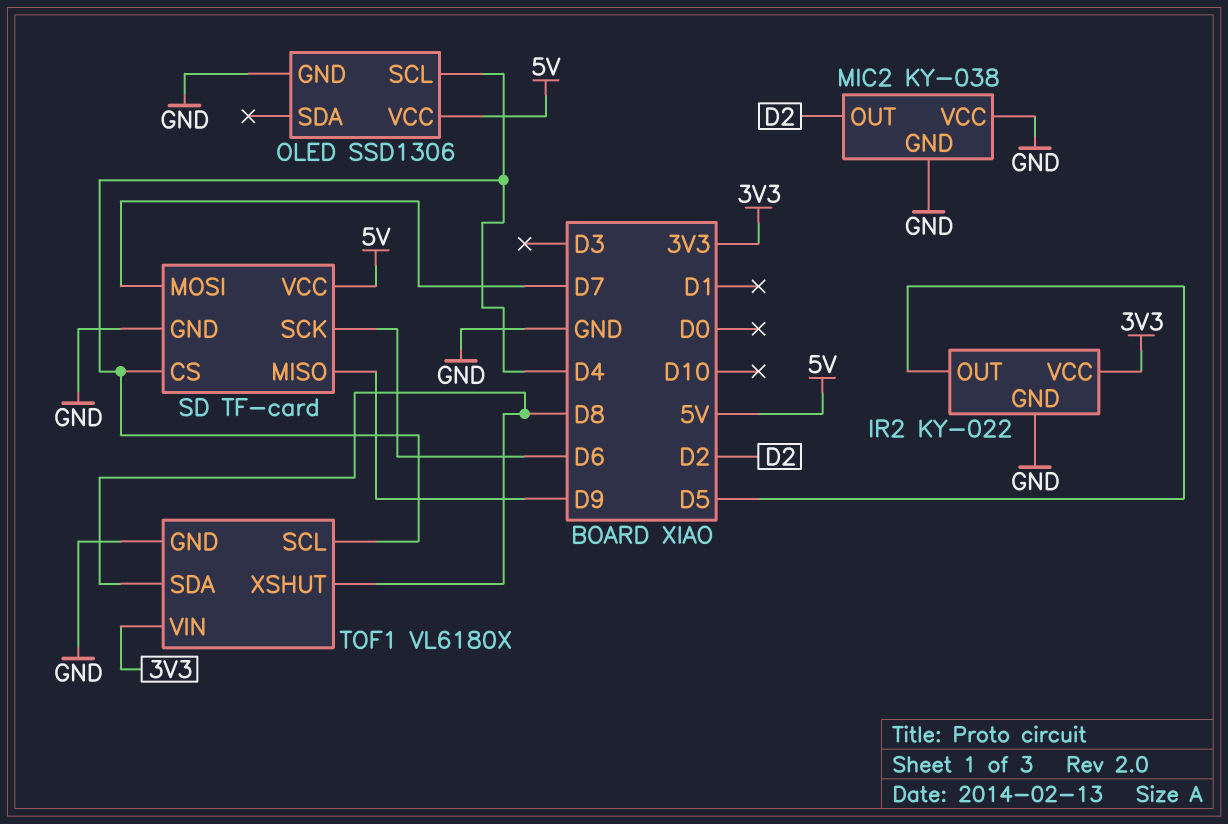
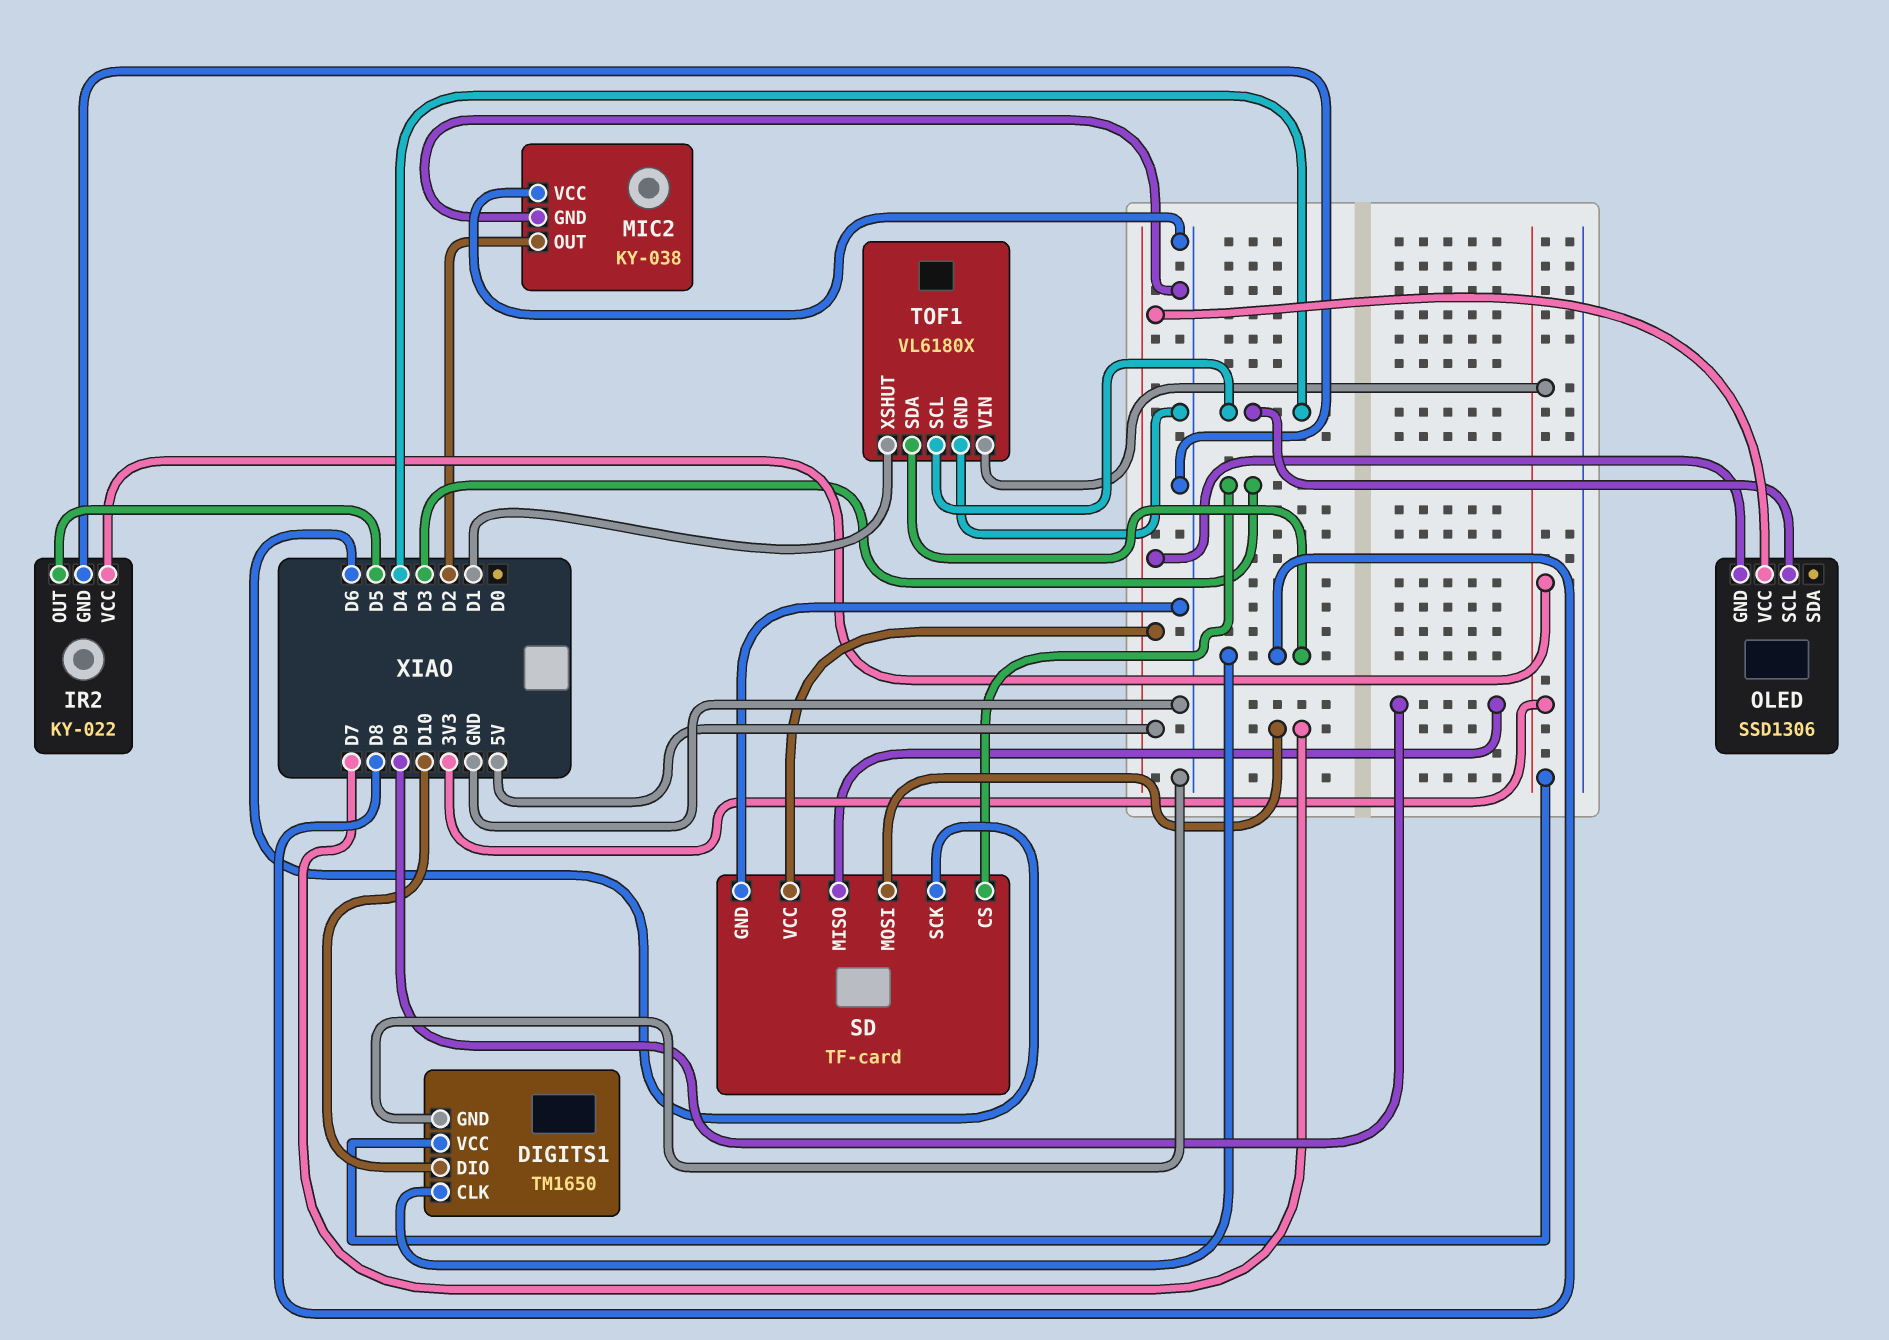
DIGITS1: none -> TM1650
DIGITS1 pin CLK: none -> D8
DIGITS1 pin DIO: none -> D10
DIGITS1 pin GND: none -> GND
DIGITS1 pin VCC: none -> 3V3
OLED pin GND: GND -> 5V
SD pin CS: D4 -> D3
TOF1 pin XSHUT: D8 -> D1

